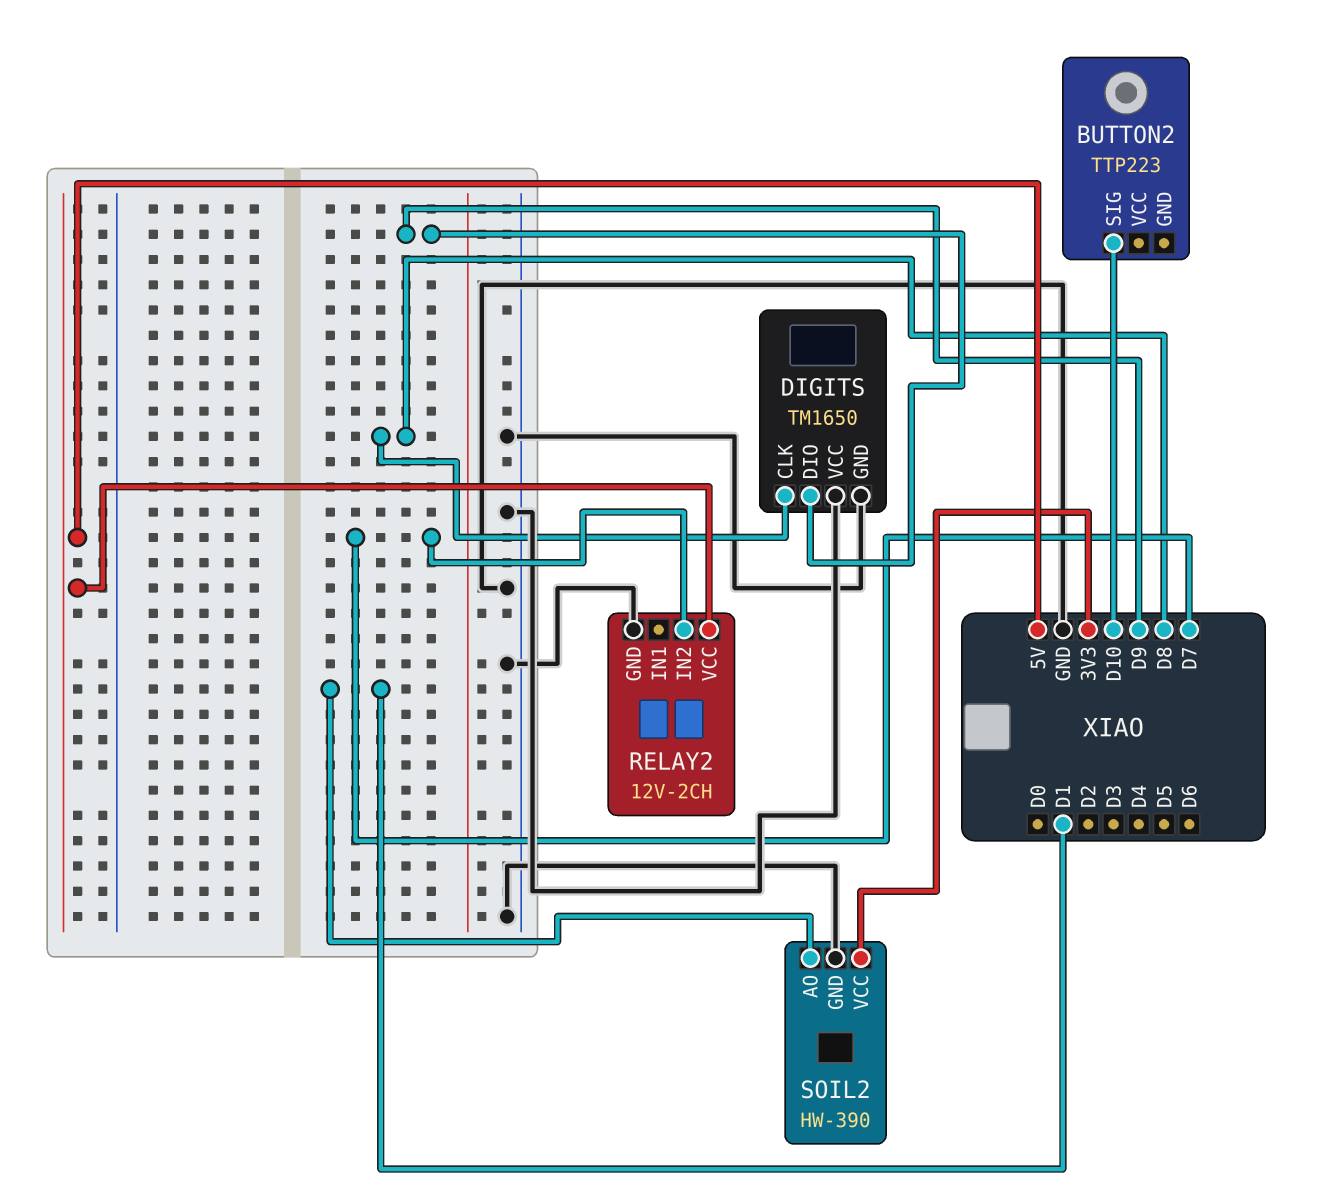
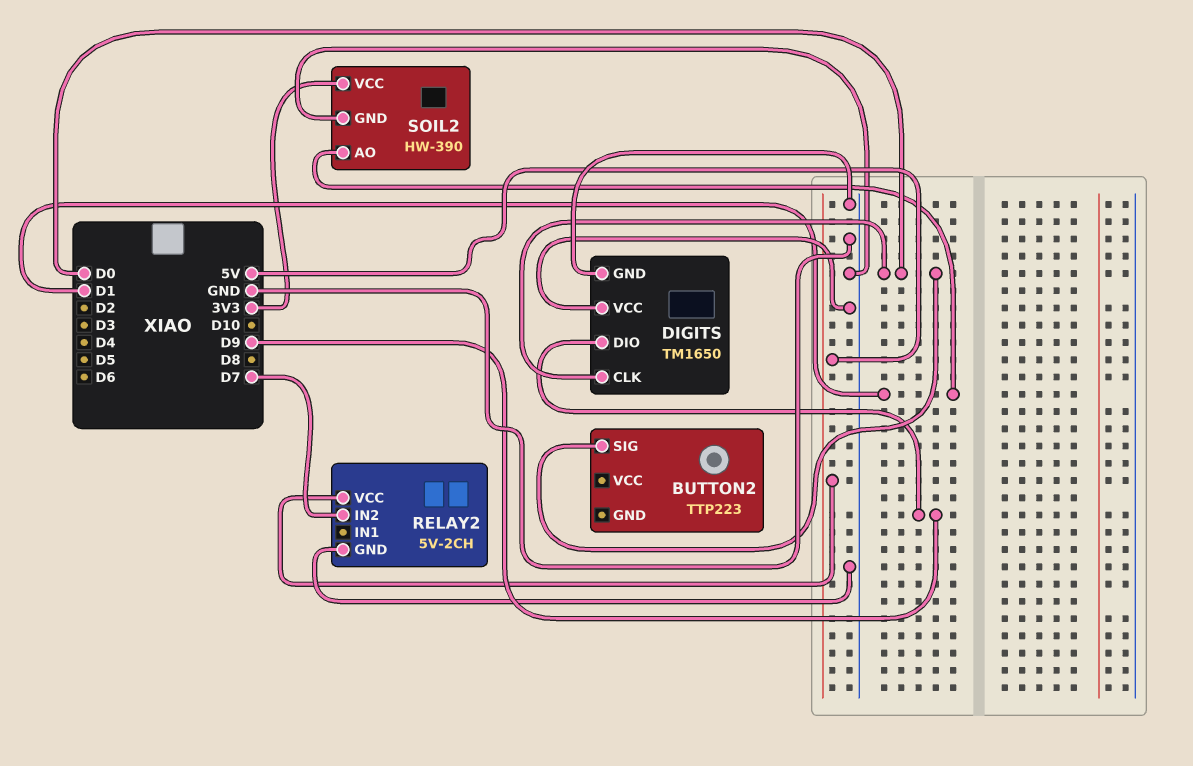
BUTTON2 pin SIG: D10 -> D0
DIGITS pin CLK: D8 -> D0
RELAY2: 12V-2CH -> 5V-2CH

